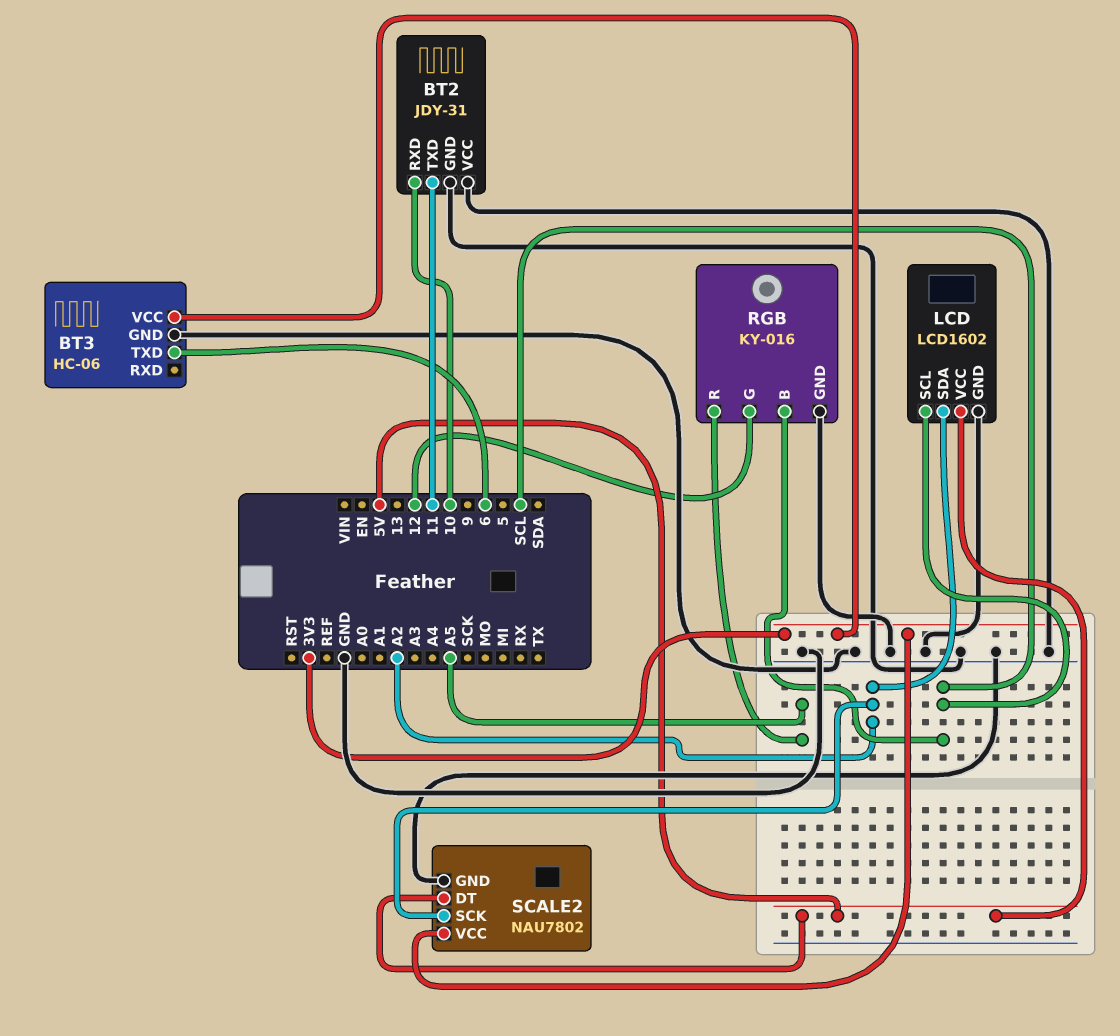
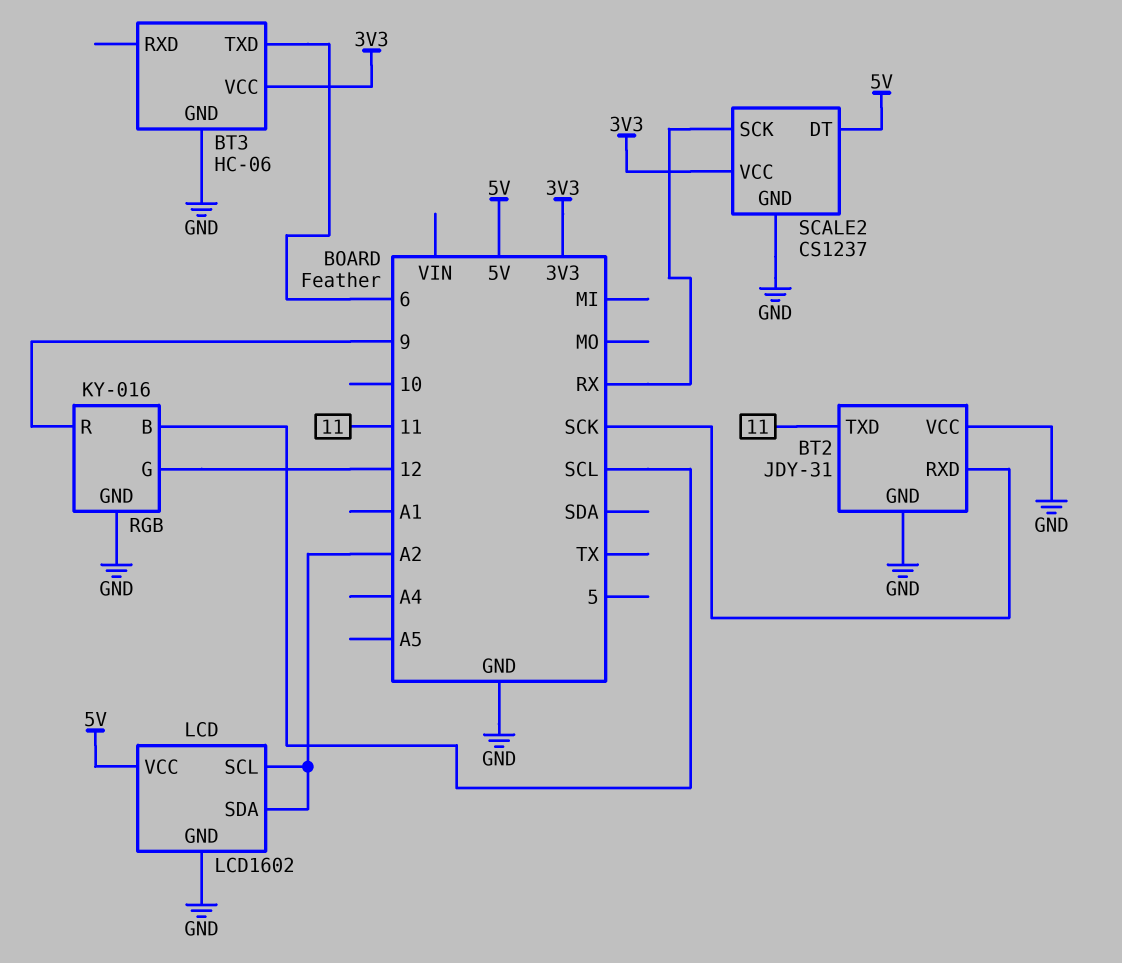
BT2 pin RXD: 10 -> SCK
LCD pin SCL: SCL -> A2
RGB pin R: A5 -> 9
SCALE2: NAU7802 -> CS1237
SCALE2 pin SCK: A2 -> RX

